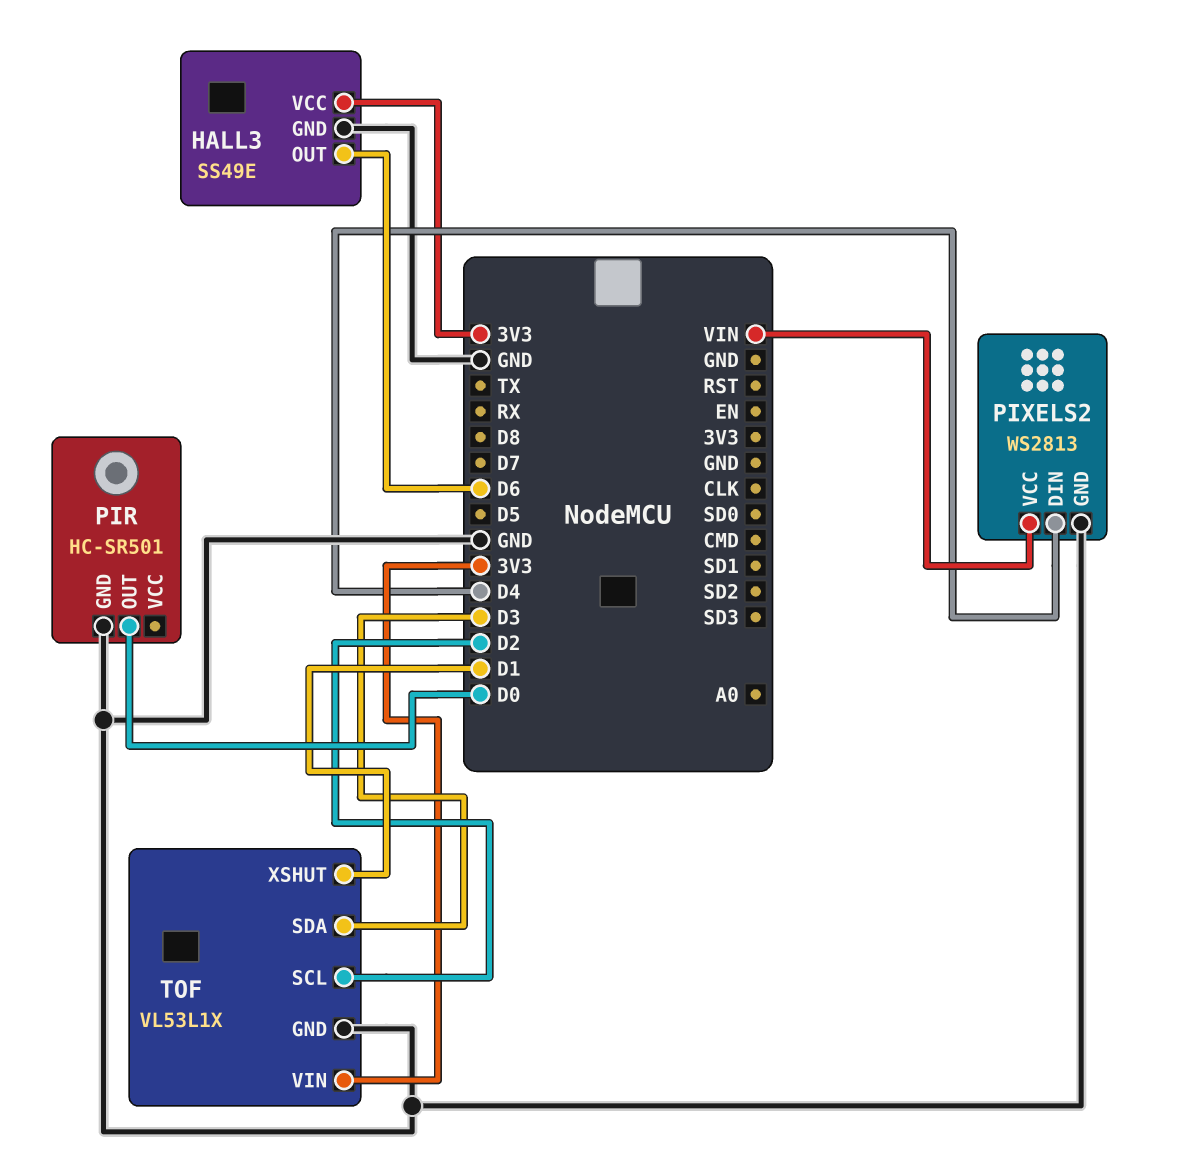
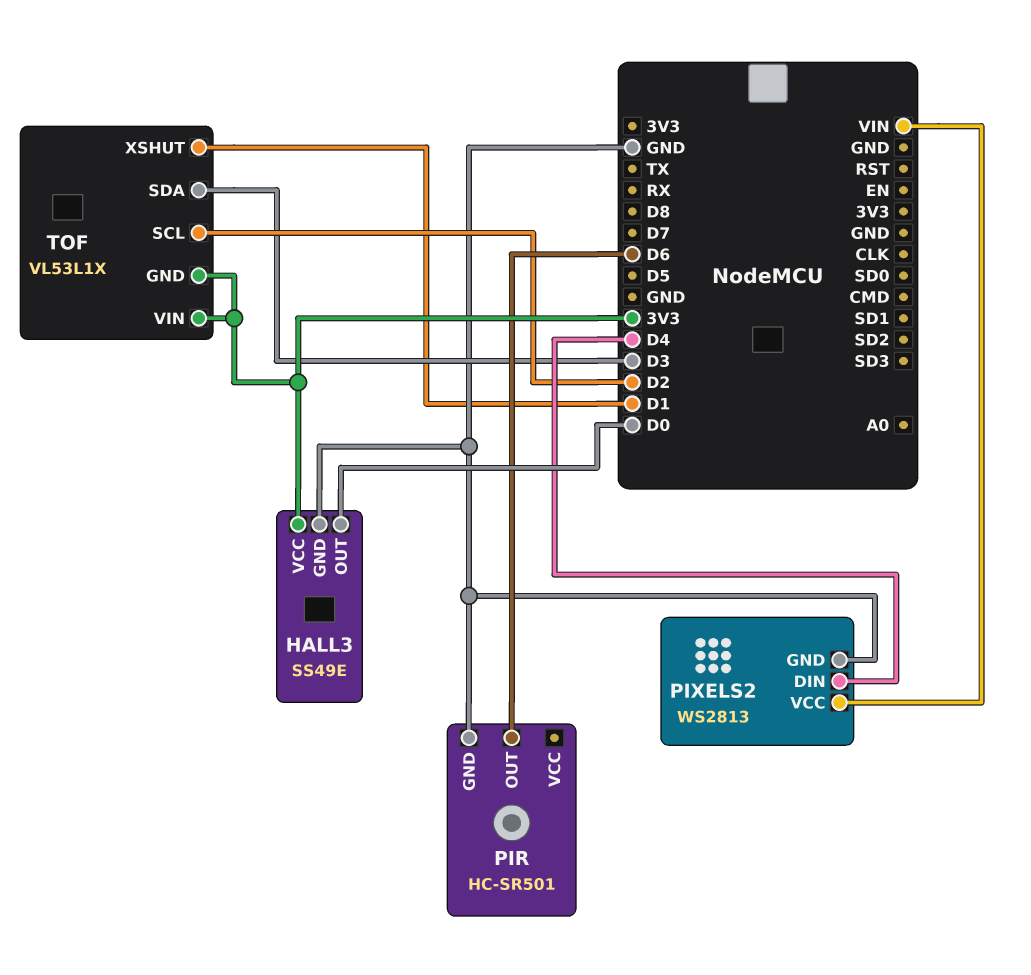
HALL3 pin OUT: D6 -> D0
PIR pin OUT: D0 -> D6
TOF pin GND: GND -> 3V3

